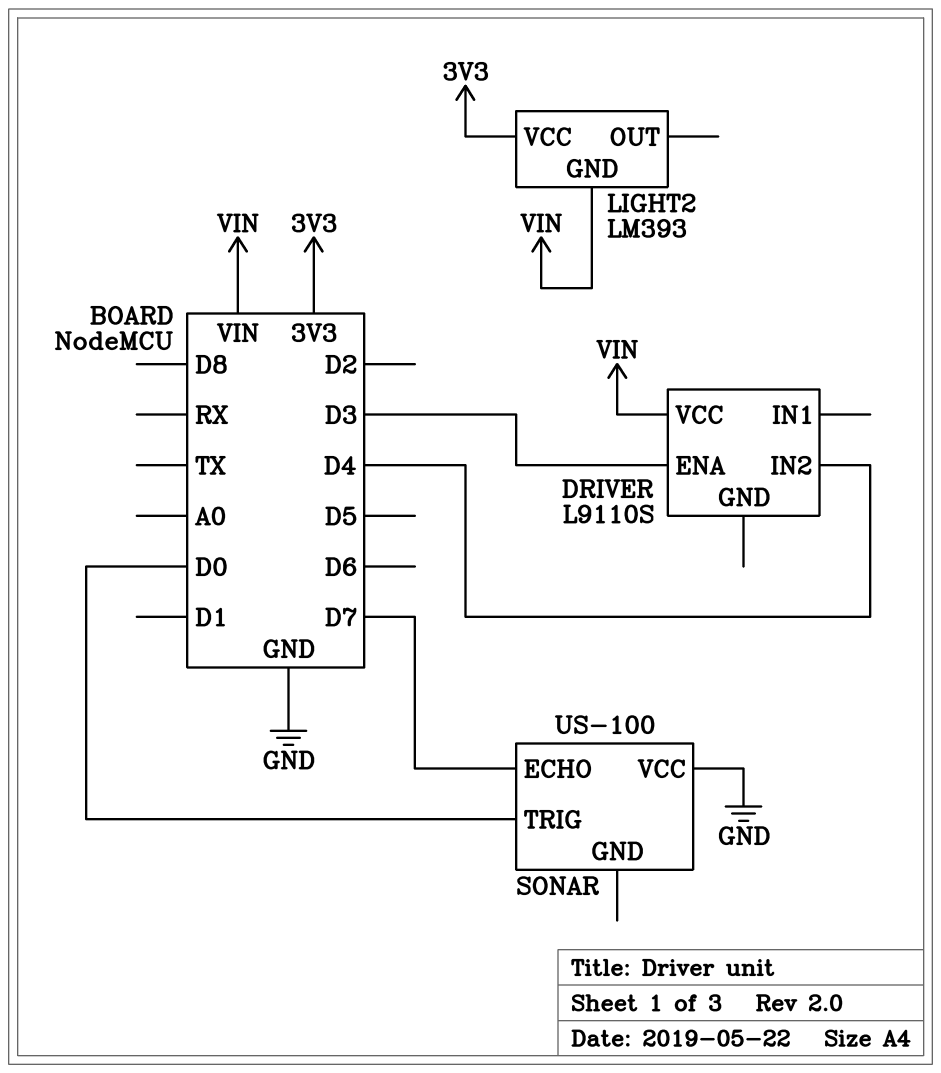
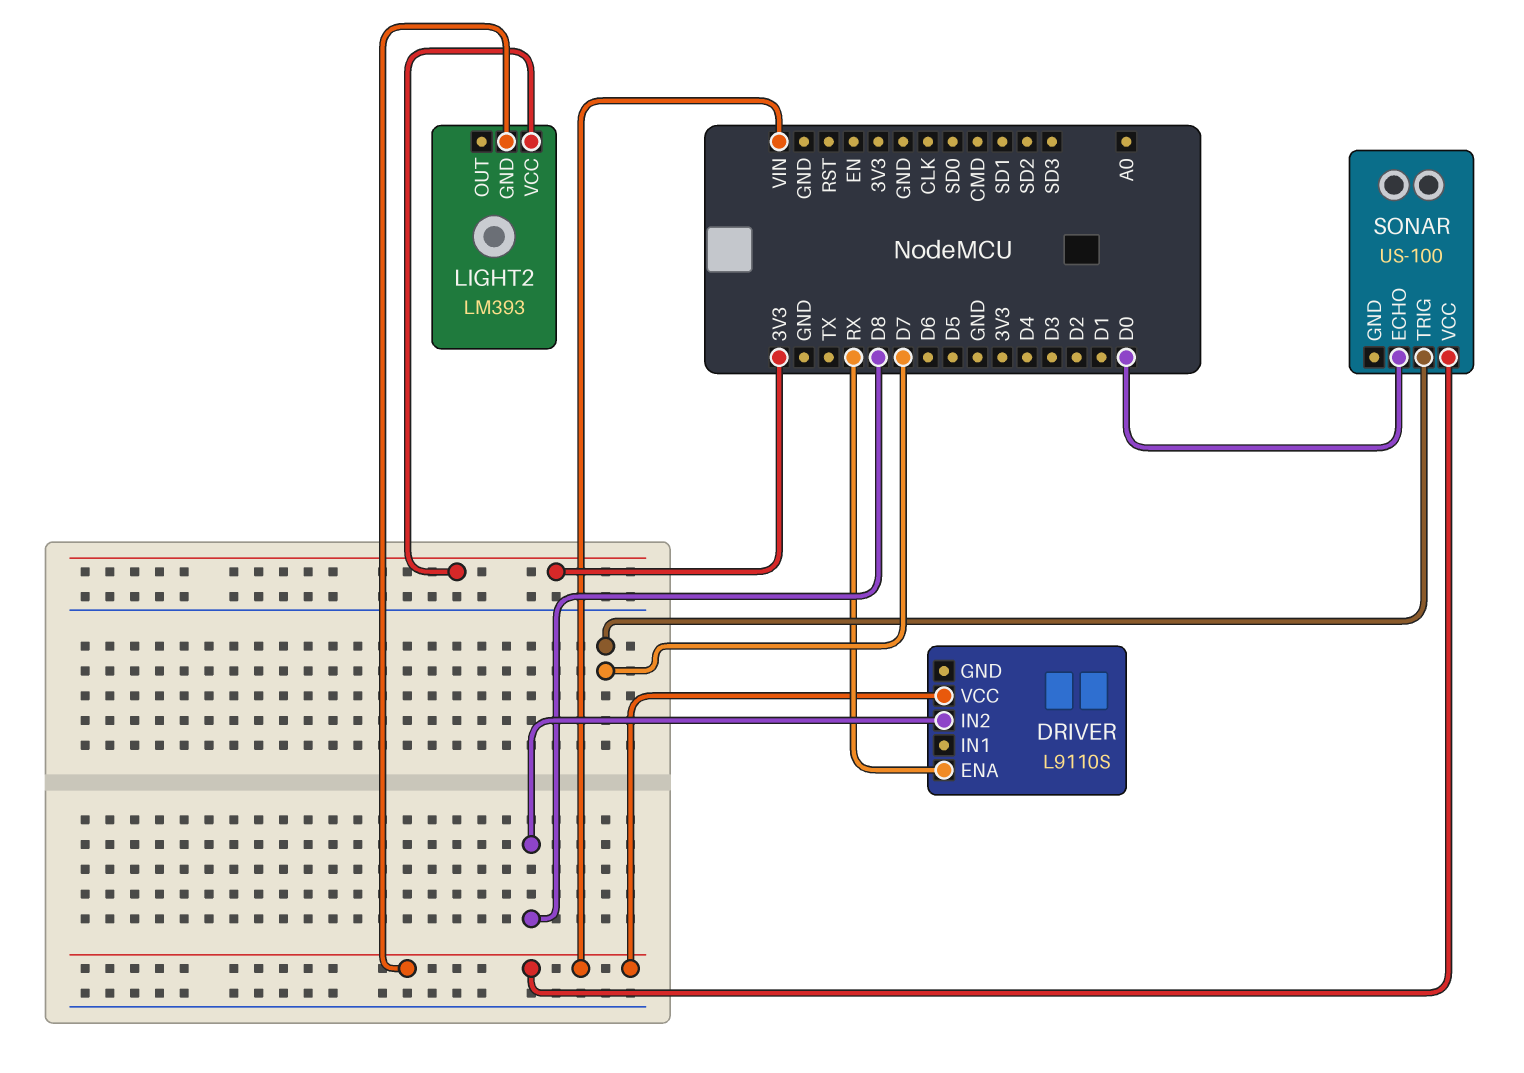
DRIVER pin ENA: D3 -> RX
DRIVER pin IN2: D4 -> D8
SONAR pin ECHO: D7 -> D0
SONAR pin TRIG: D0 -> D7
SONAR pin VCC: GND -> VIN

